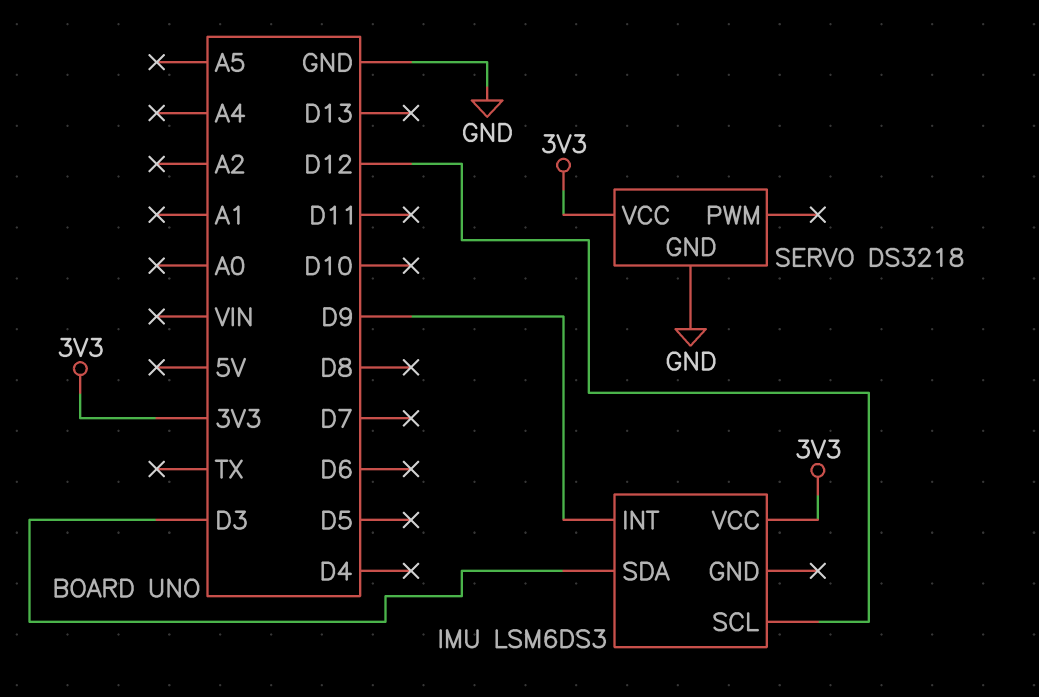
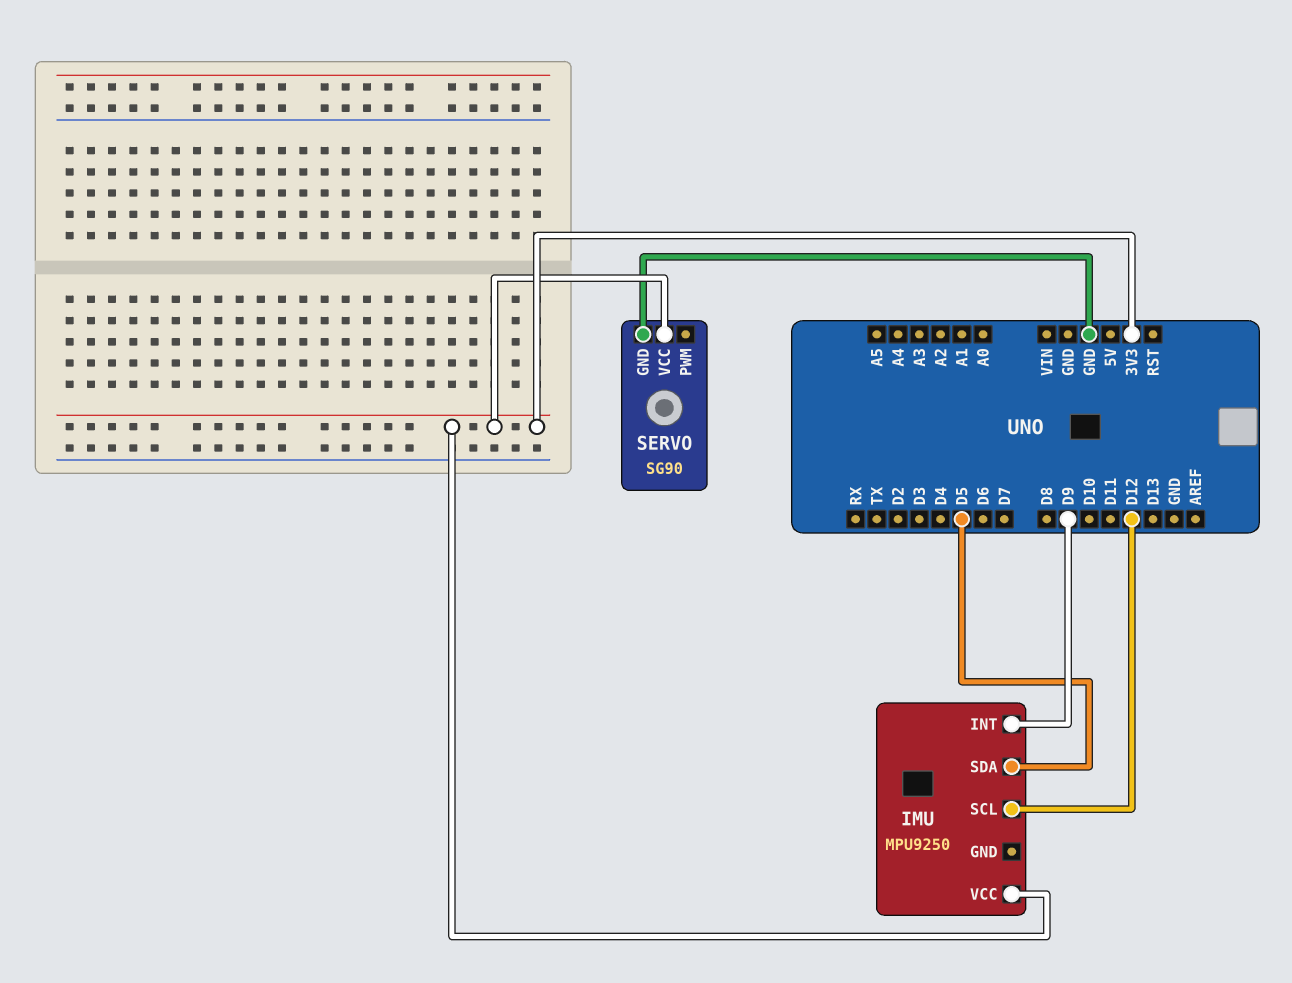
IMU: LSM6DS3 -> MPU9250
IMU pin SDA: D3 -> D5
SERVO: DS3218 -> SG90

